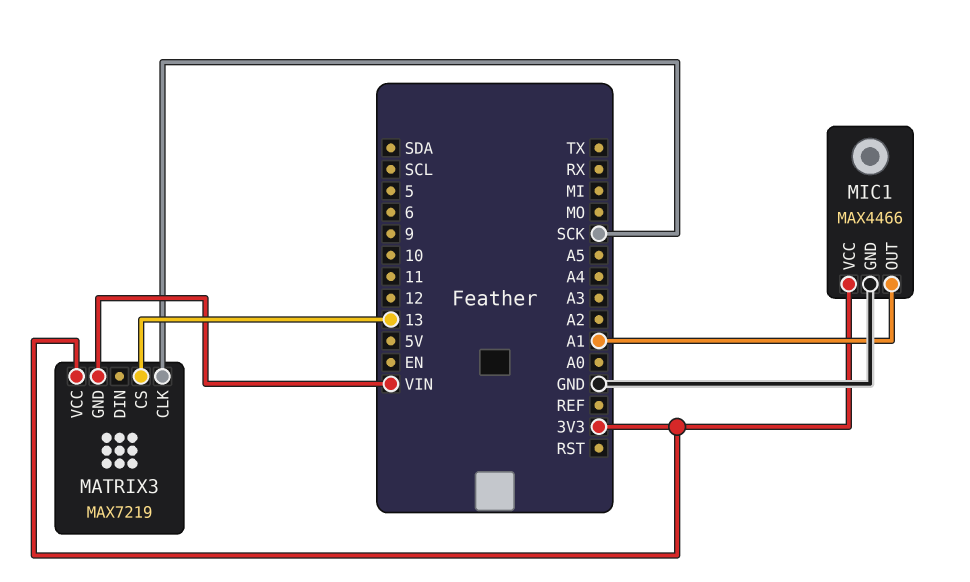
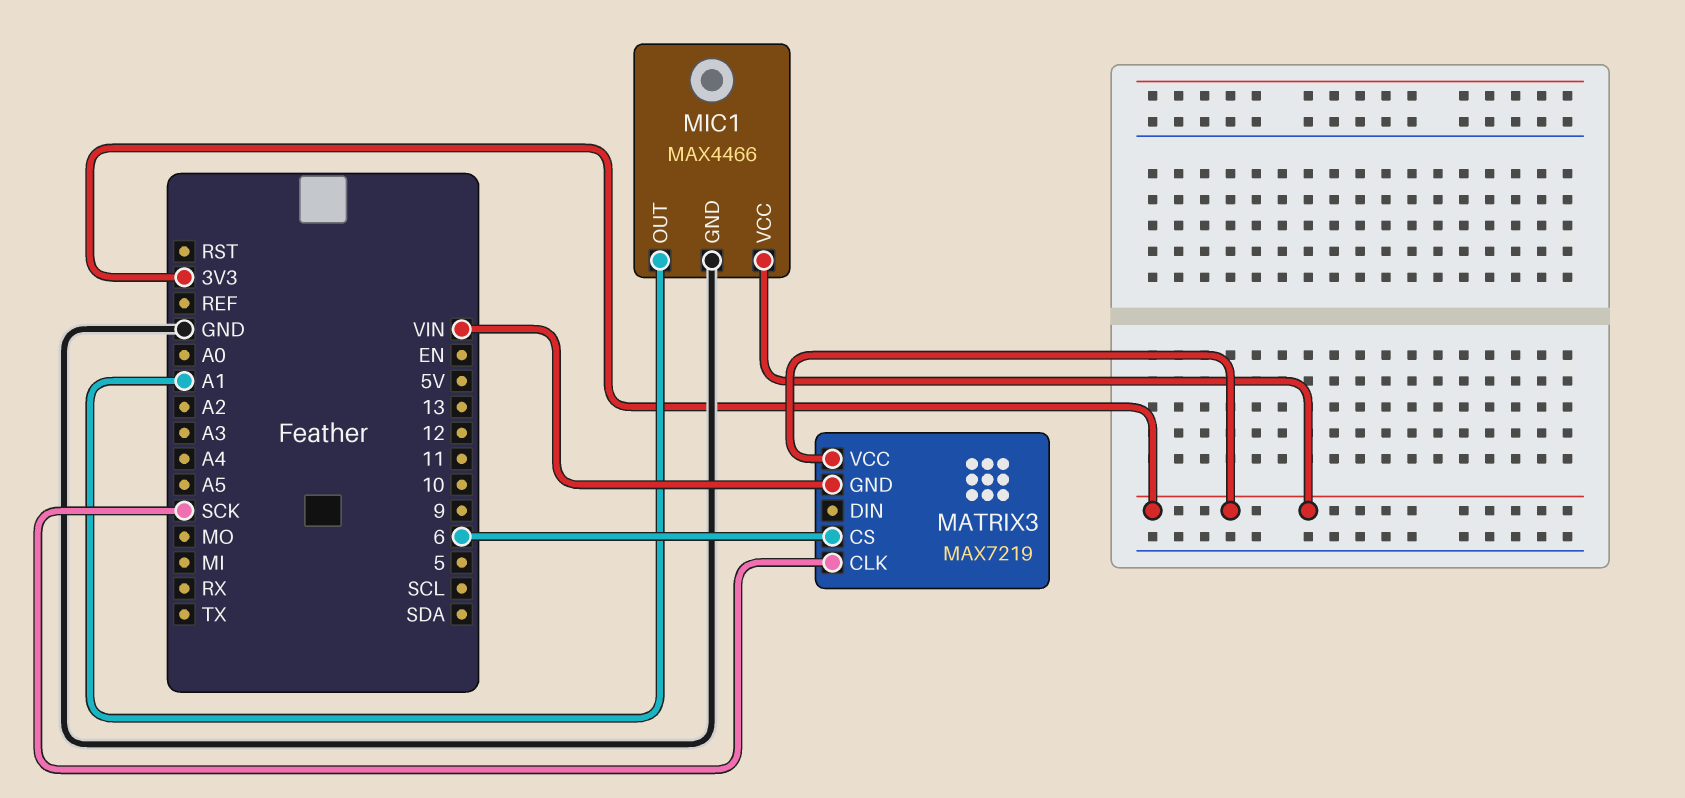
MATRIX3 pin CS: 13 -> 6

